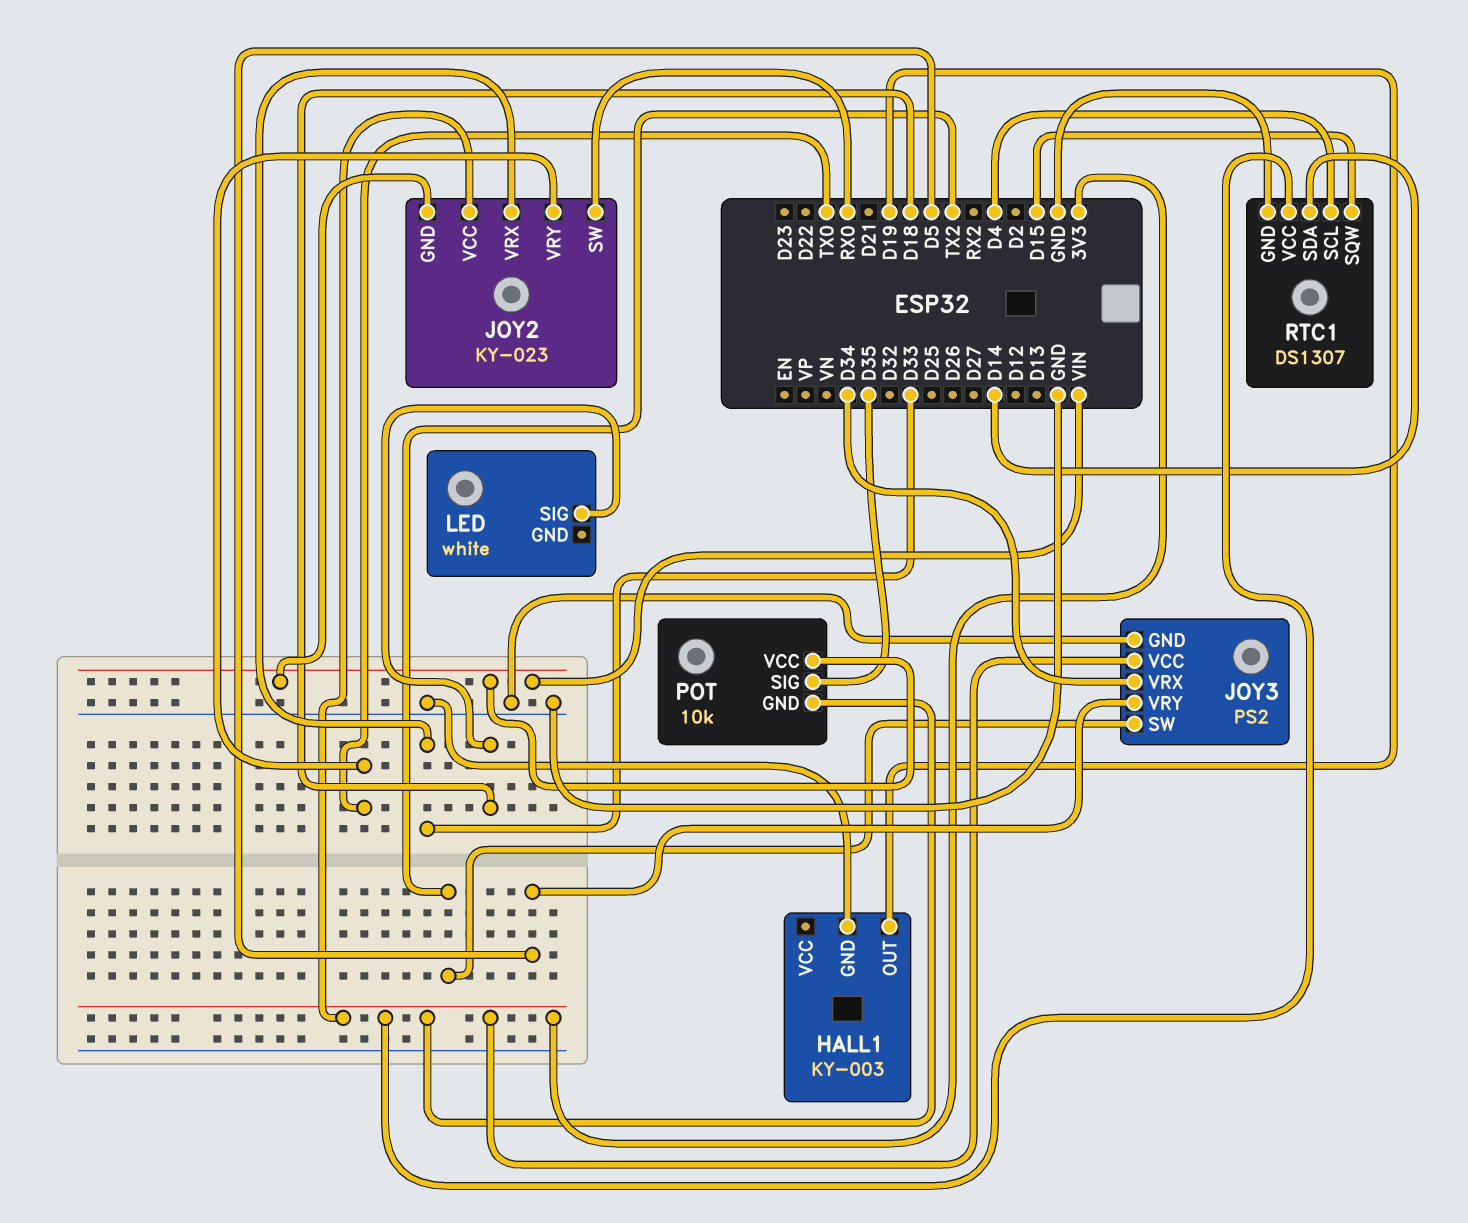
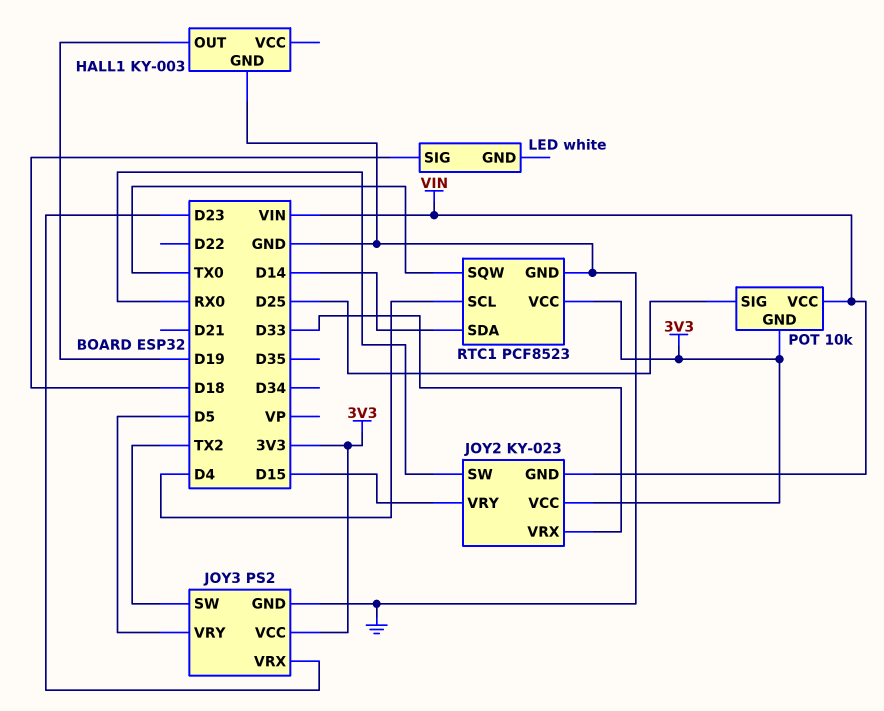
JOY2 pin VRY: TX0 -> D15
JOY3 pin VRX: D34 -> D23
POT pin SIG: D35 -> D25
RTC1: DS1307 -> PCF8523
RTC1 pin SQW: D15 -> TX0

